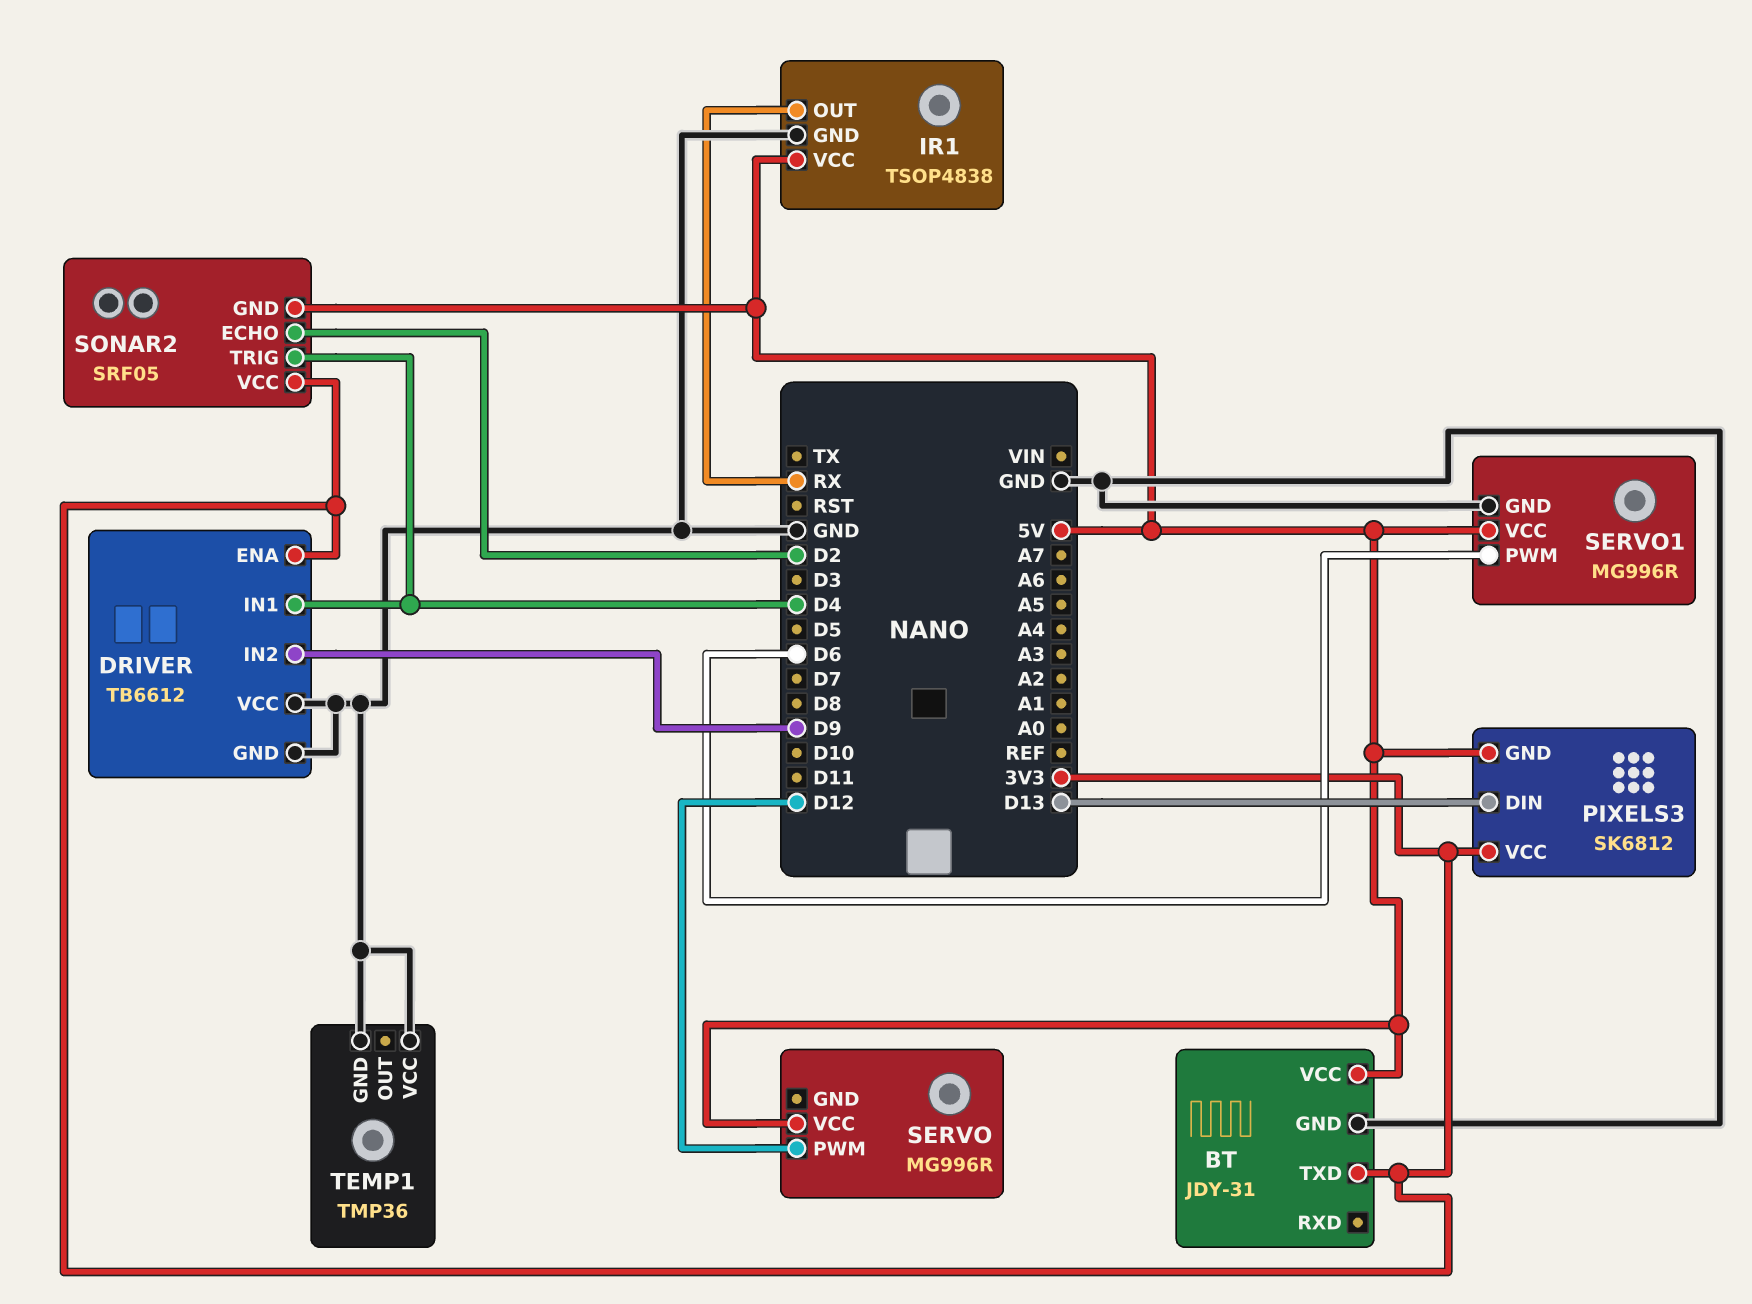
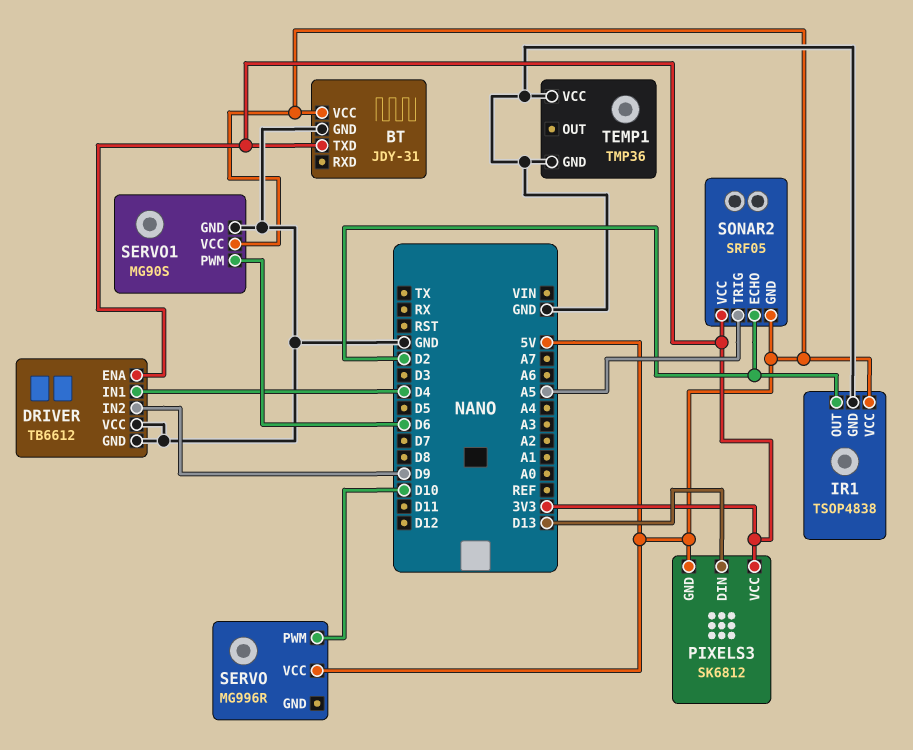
IR1 pin OUT: RX -> D2
SERVO pin PWM: D12 -> D10
SERVO1: MG996R -> MG90S
SONAR2 pin TRIG: D4 -> A5

